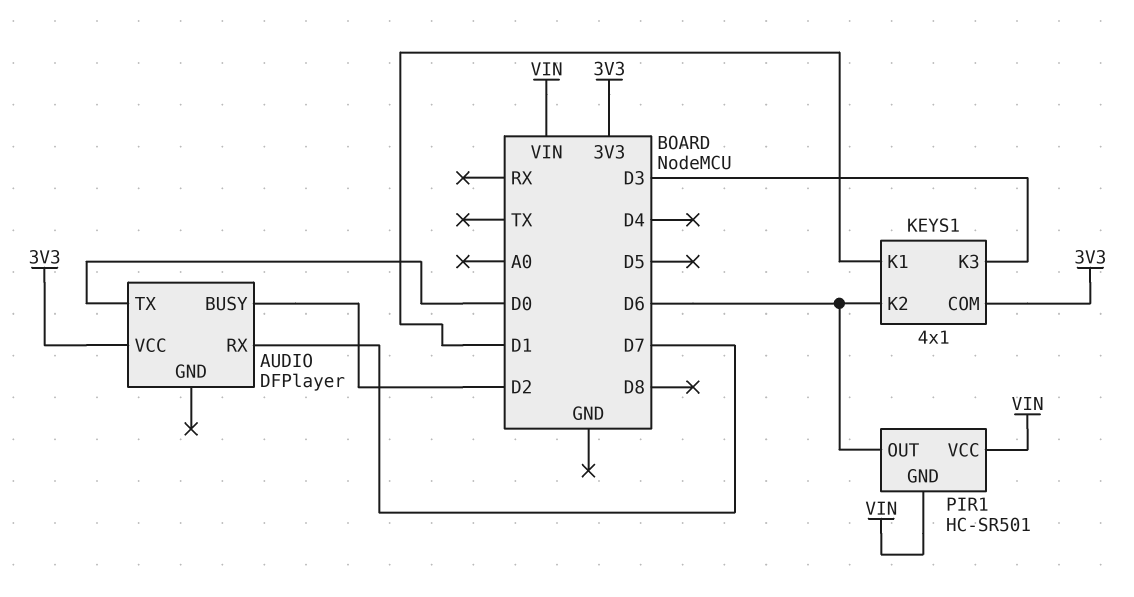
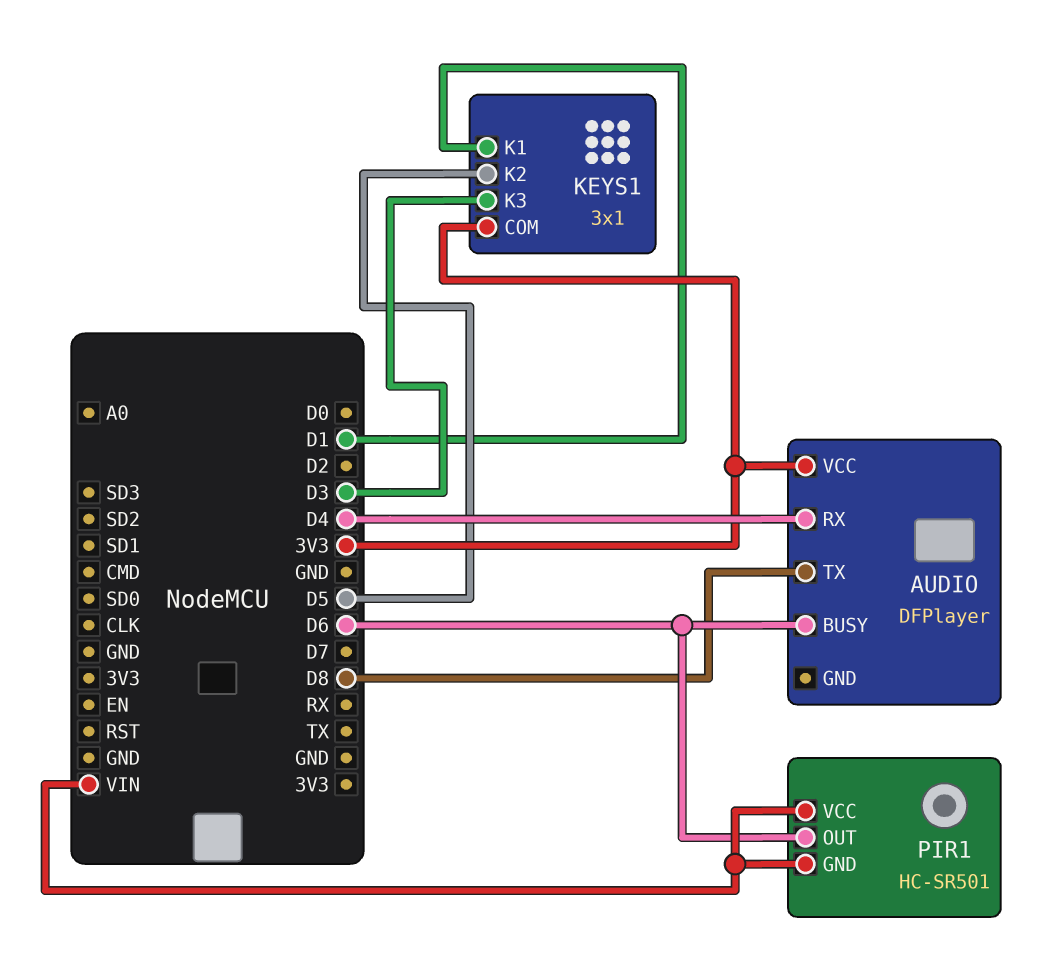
AUDIO pin BUSY: D2 -> D6
AUDIO pin RX: D7 -> D4
AUDIO pin TX: D0 -> D8
KEYS1: 4x1 -> 3x1
KEYS1 pin K2: D6 -> D5

